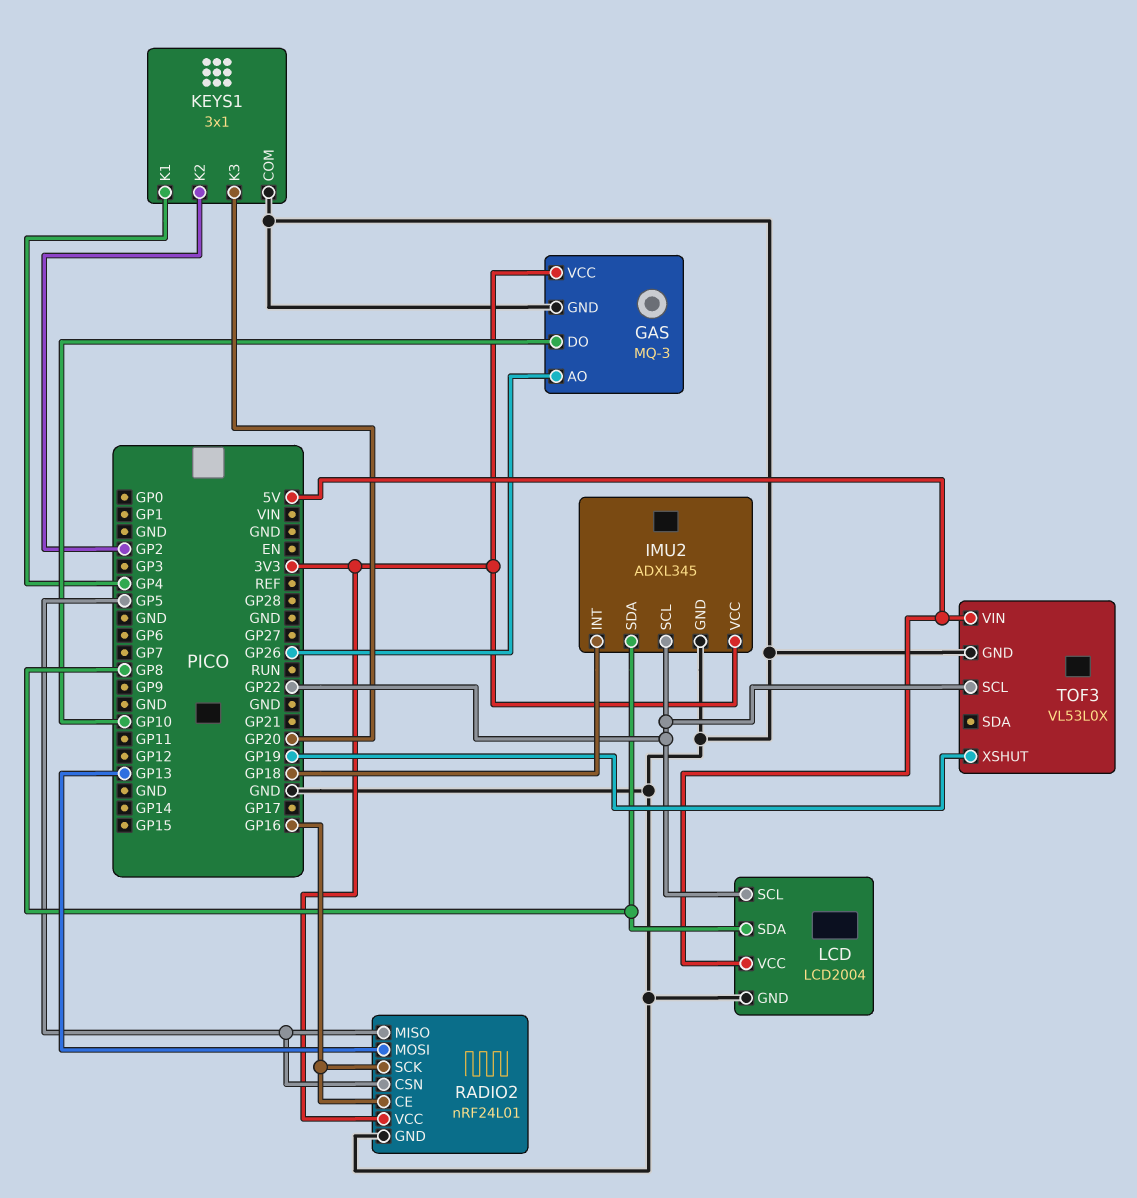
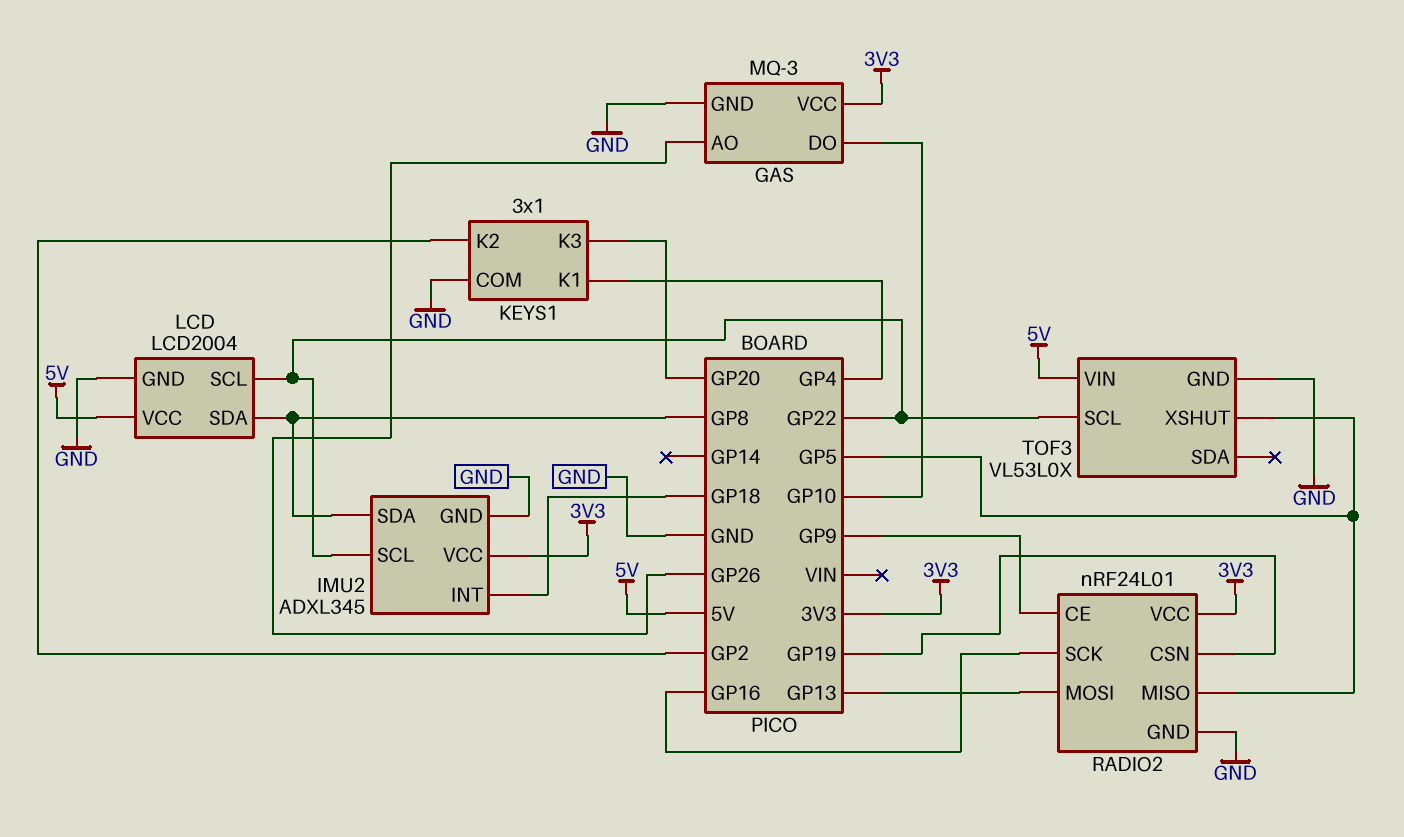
RADIO2 pin CE: GP16 -> GP9
RADIO2 pin CSN: GP5 -> GP19
TOF3 pin XSHUT: GP19 -> GP5

